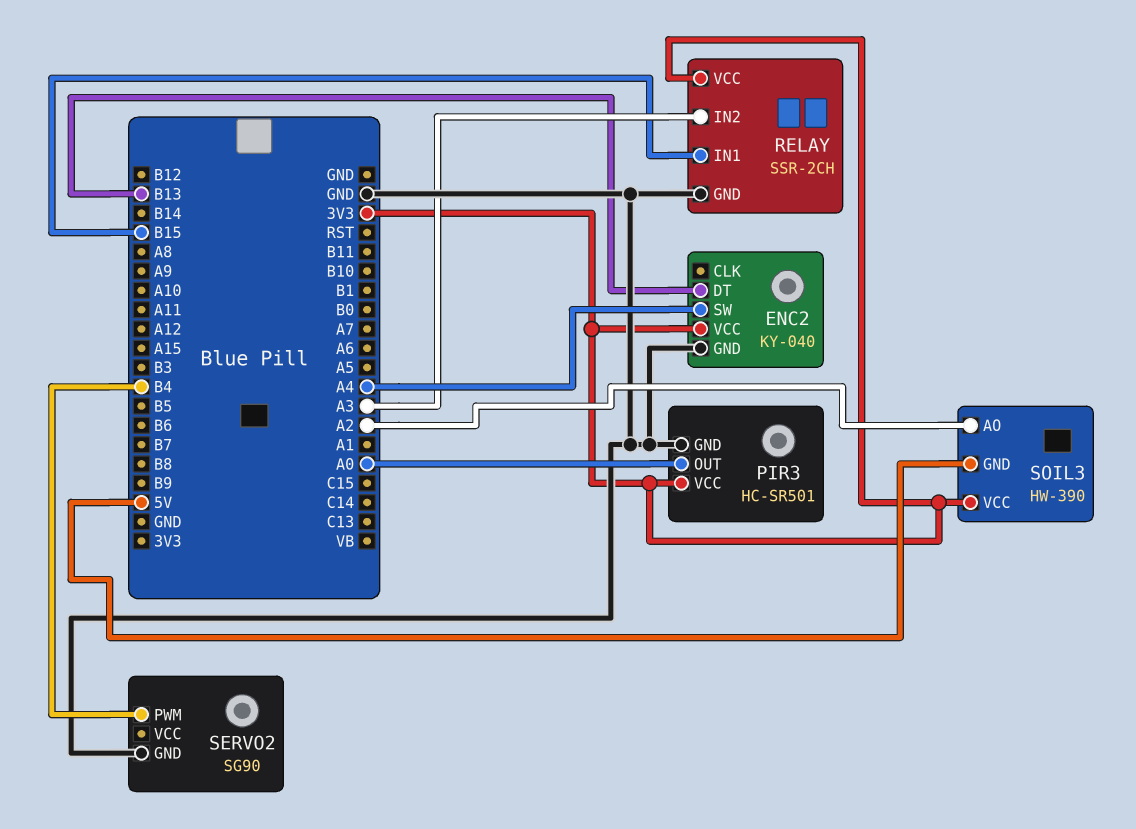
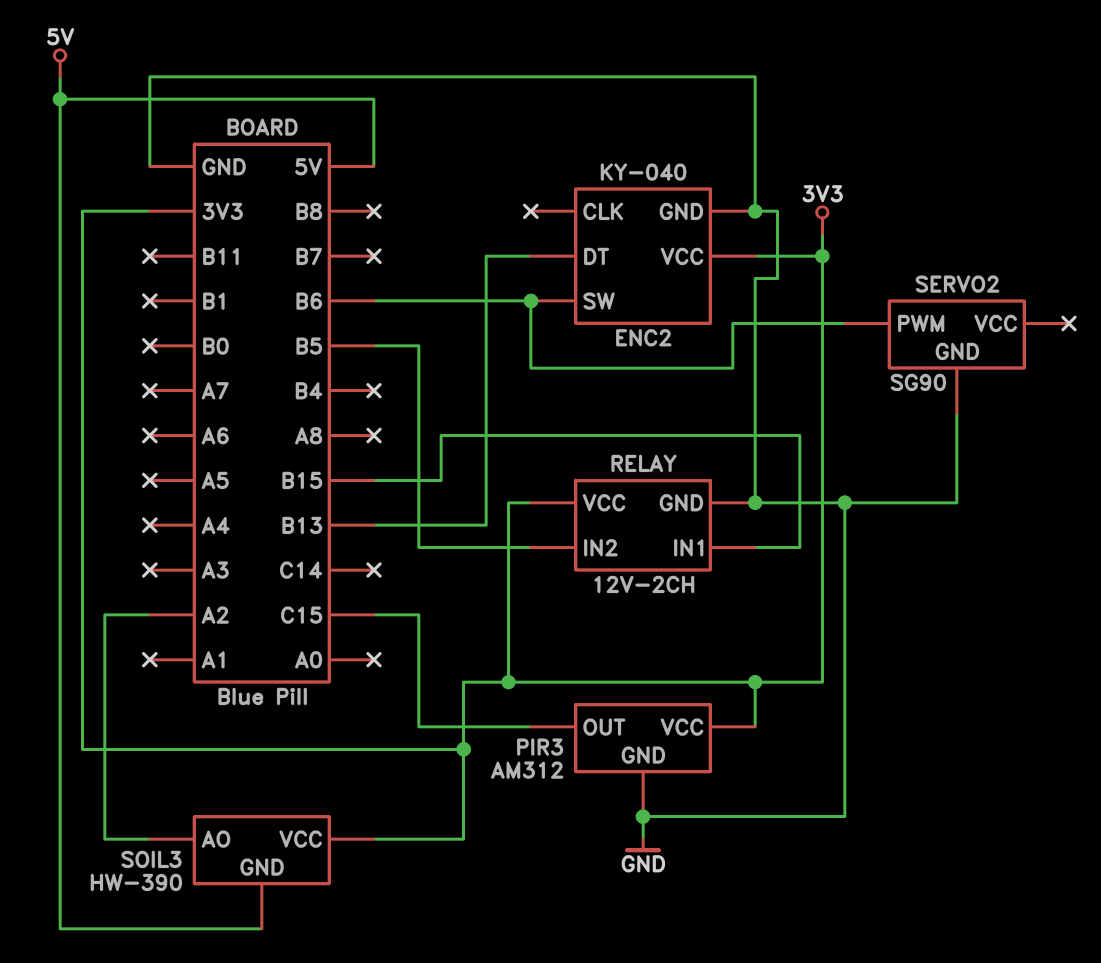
ENC2 pin SW: A4 -> B6
PIR3: HC-SR501 -> AM312
PIR3 pin OUT: A0 -> C15
RELAY: SSR-2CH -> 12V-2CH
RELAY pin IN2: A3 -> B5
SERVO2 pin PWM: B4 -> B6

